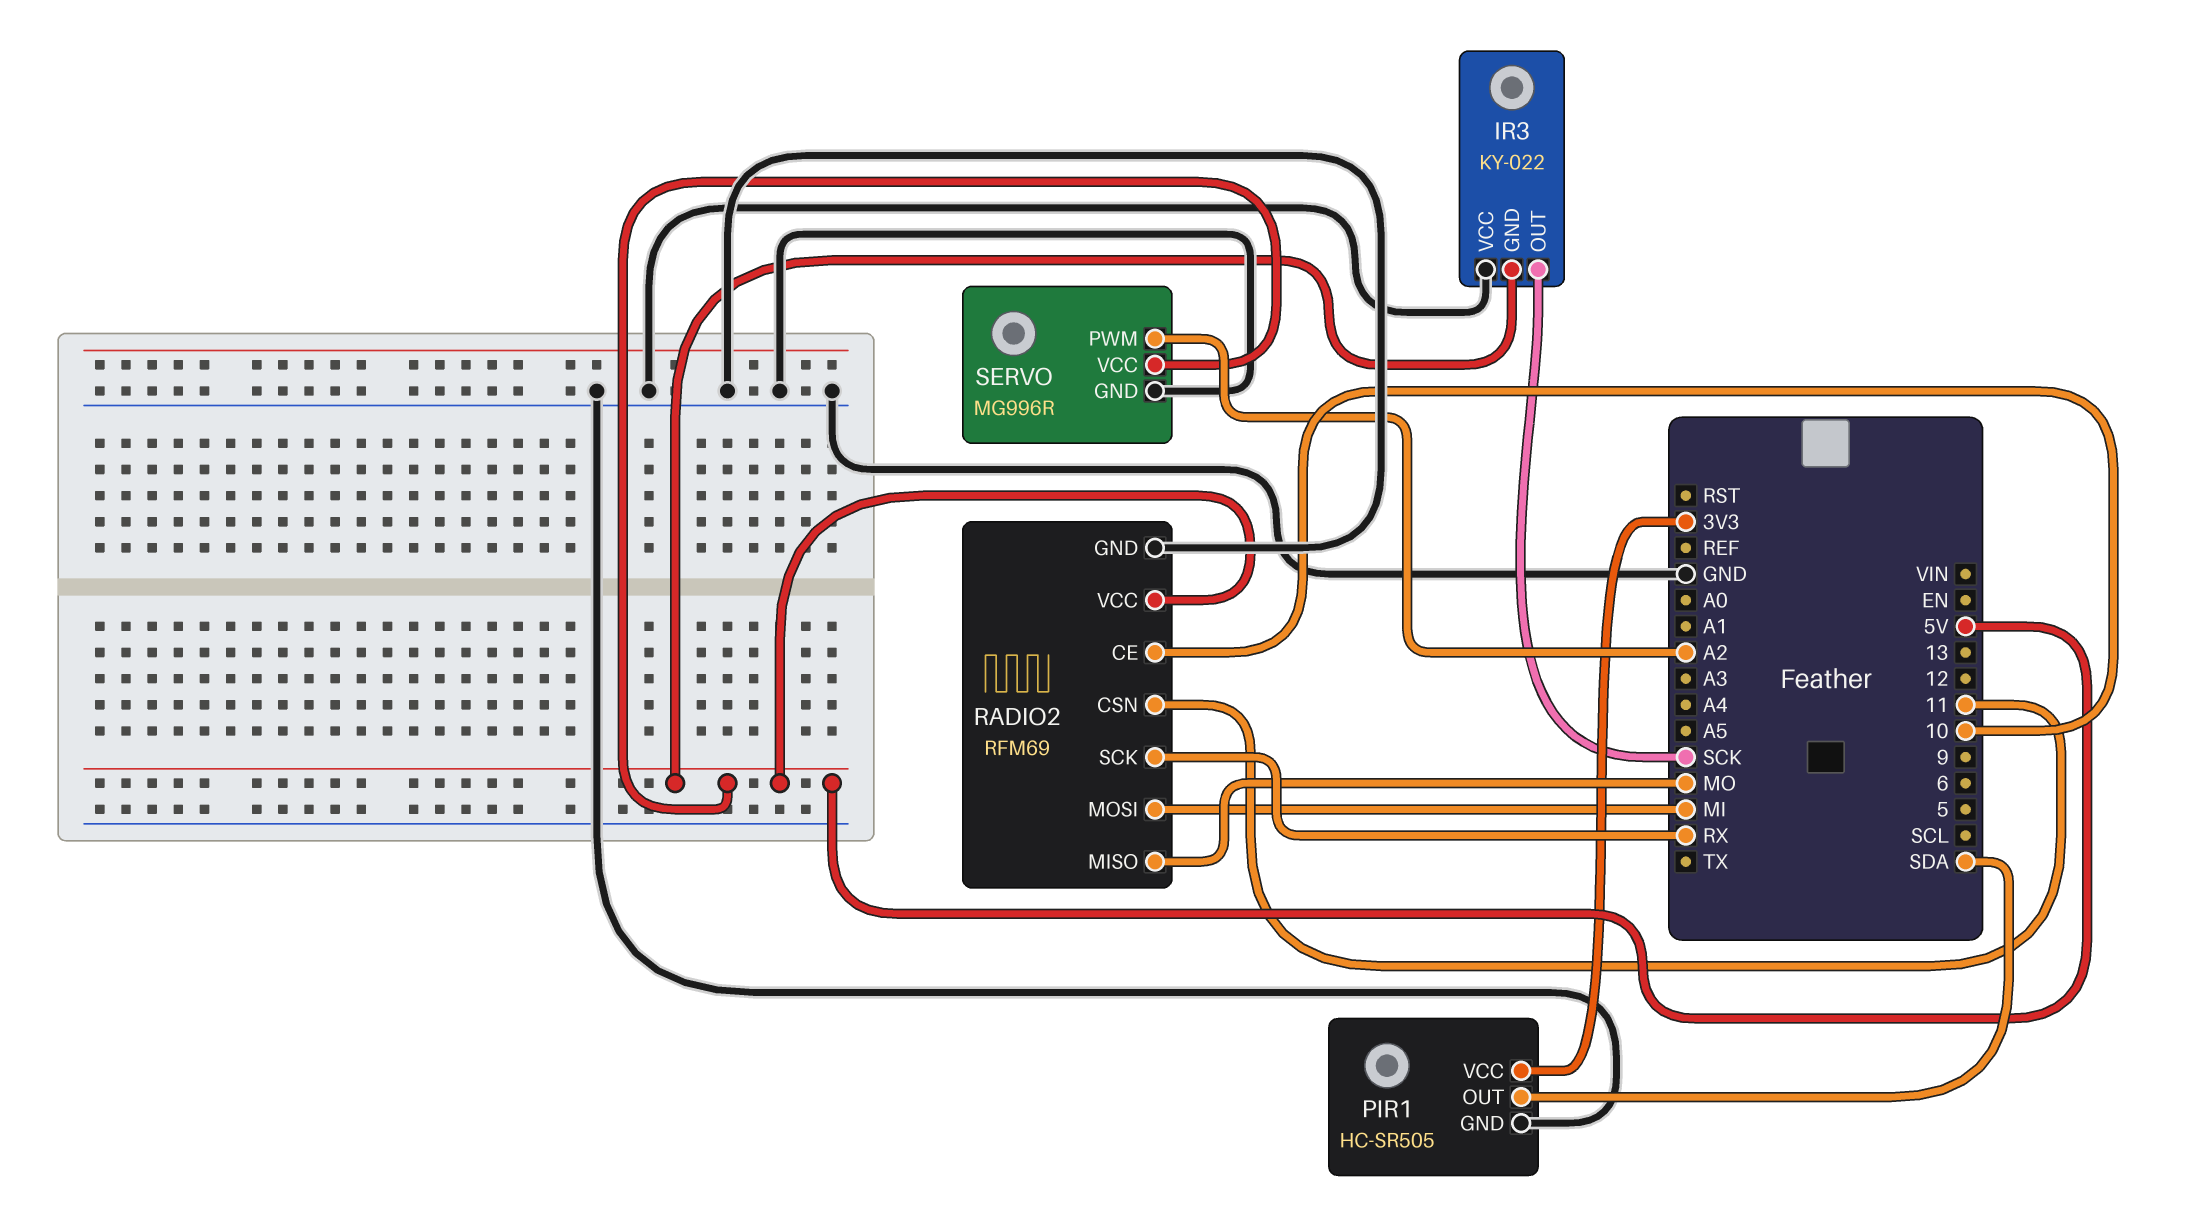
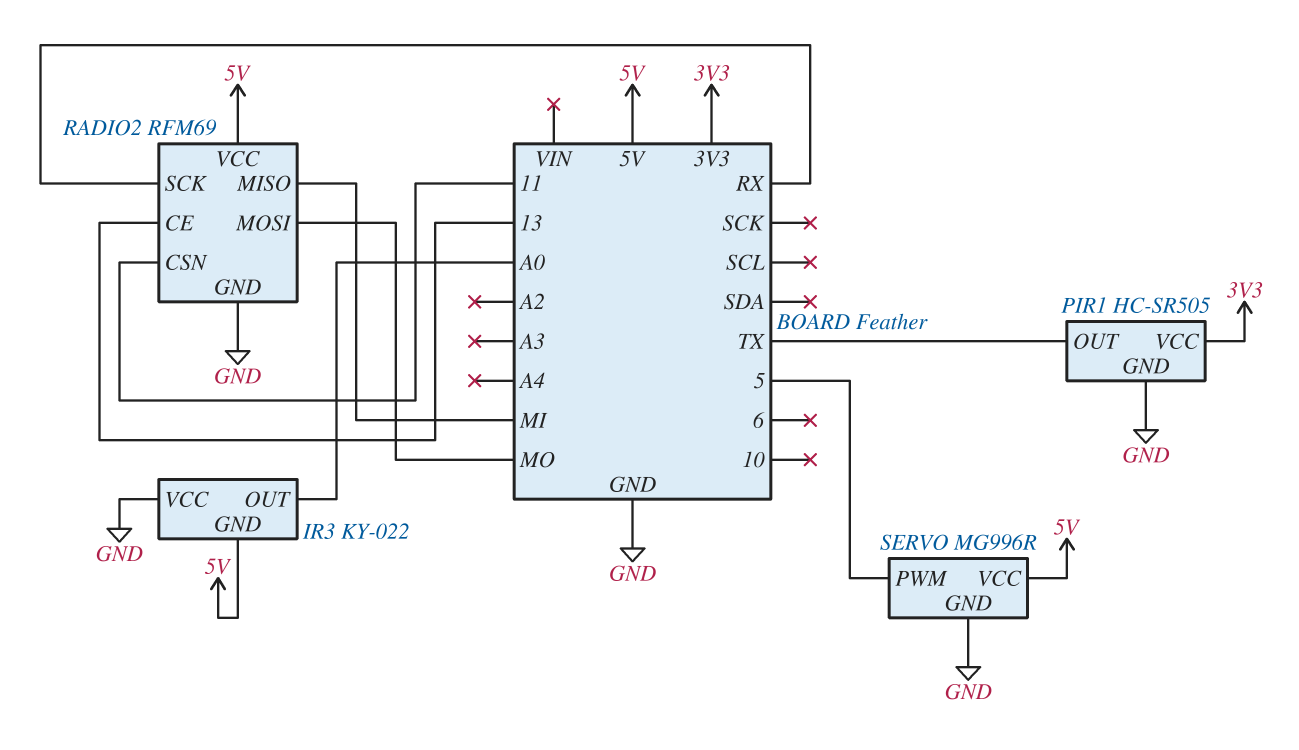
IR3 pin OUT: SCK -> A0
PIR1 pin OUT: SDA -> TX
RADIO2 pin CE: 10 -> 13
RADIO2 pin MISO: MO -> MI
RADIO2 pin MOSI: MI -> MO
SERVO pin PWM: A2 -> 5

